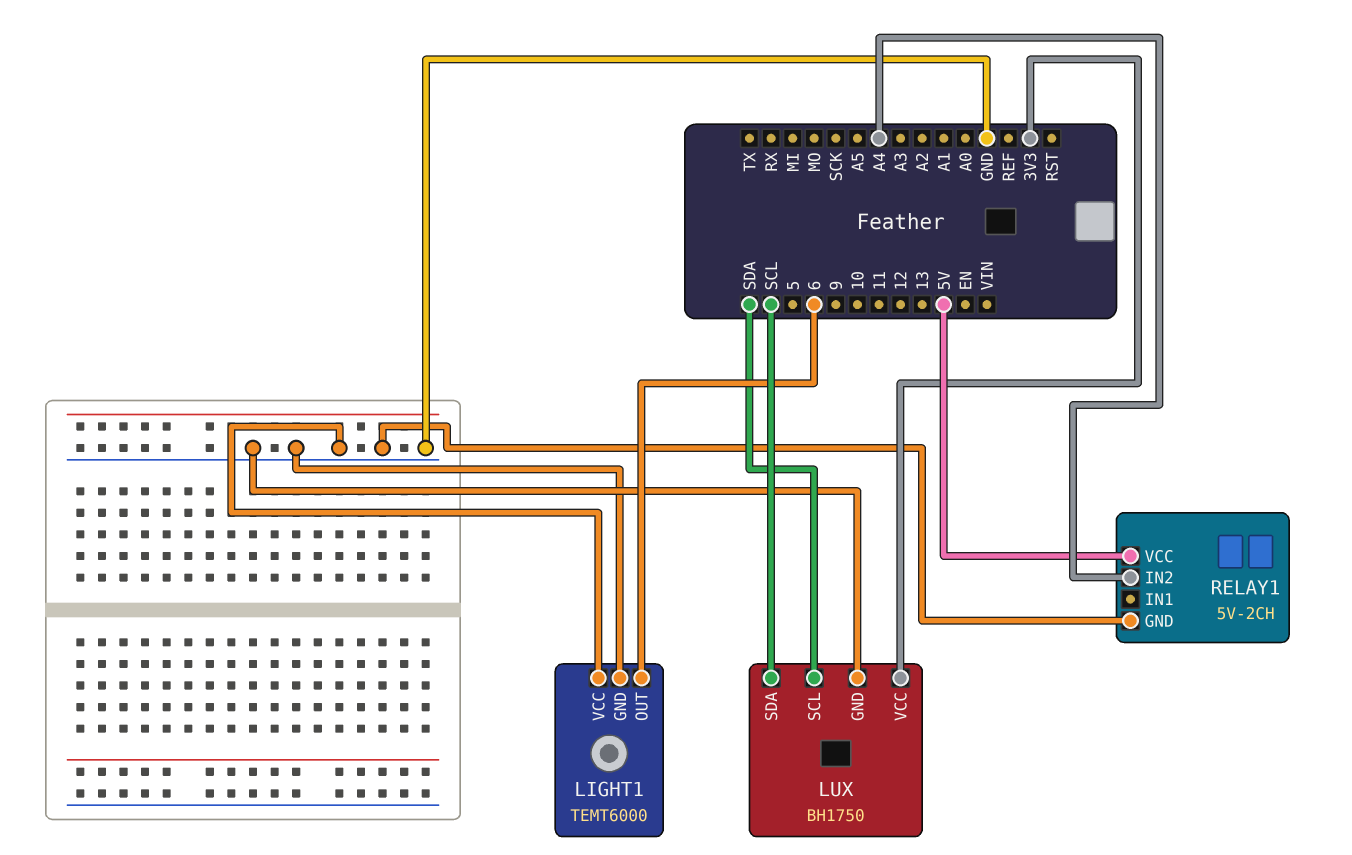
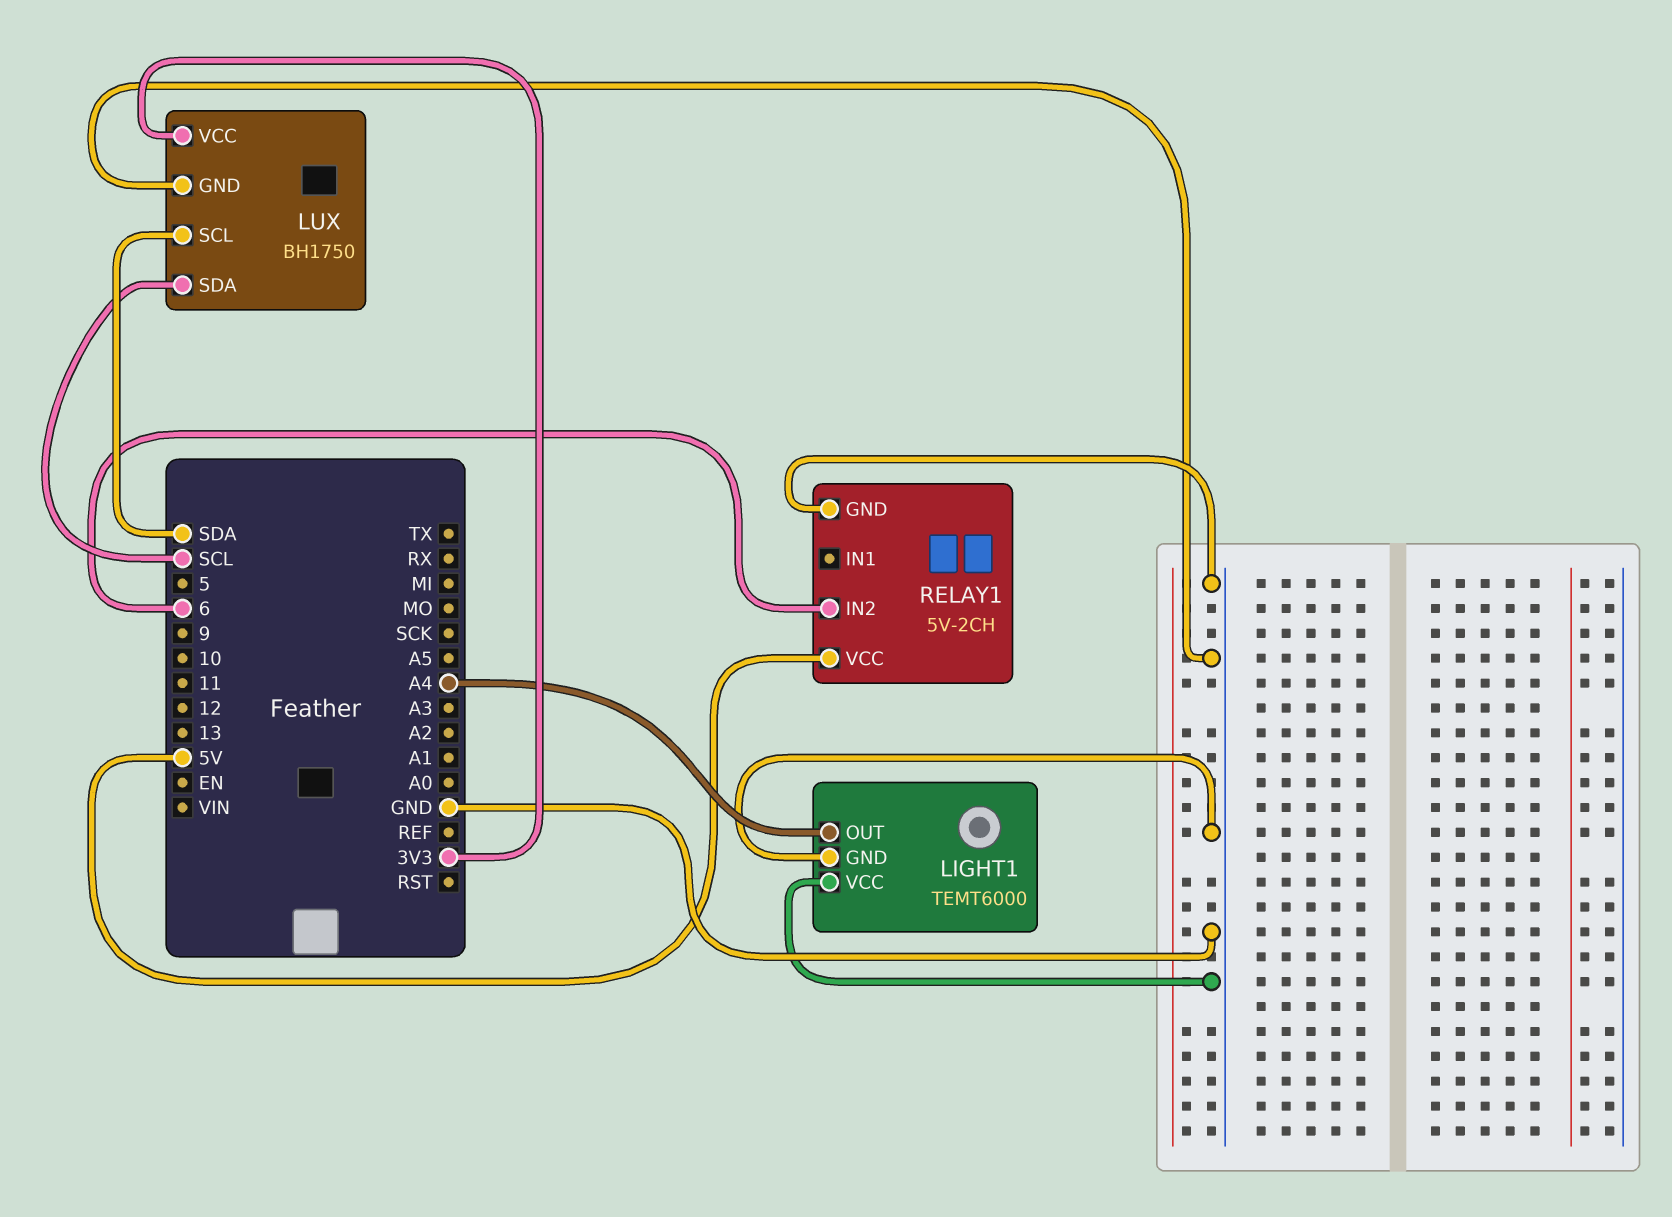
LIGHT1 pin OUT: 6 -> A4
RELAY1 pin IN2: A4 -> 6

